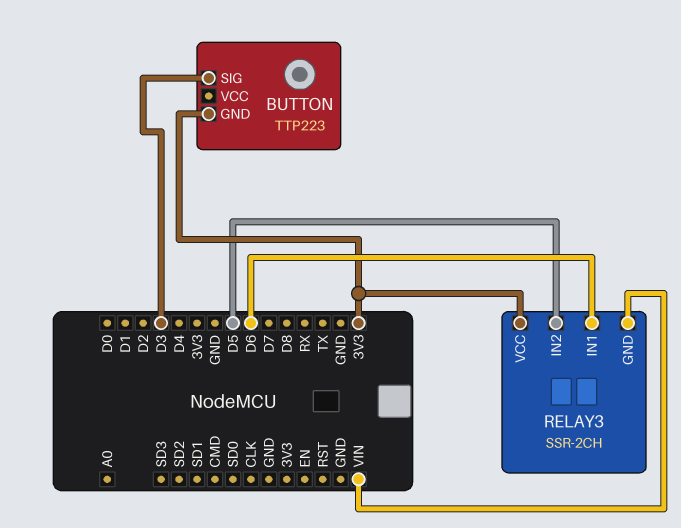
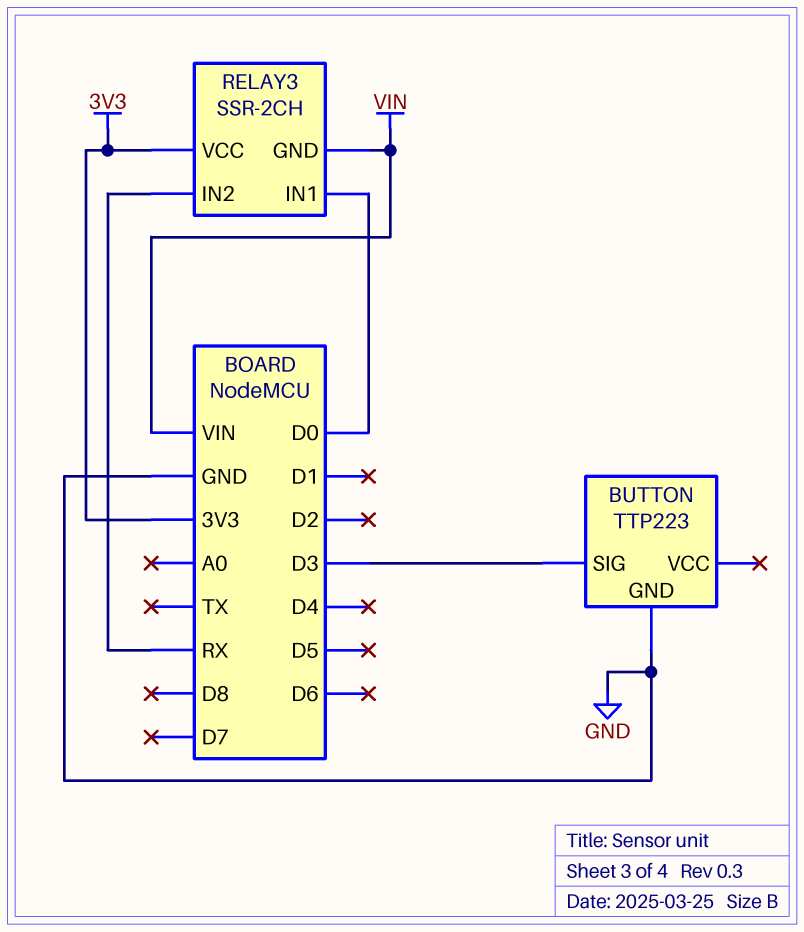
BUTTON pin GND: 3V3 -> GND
RELAY3 pin IN1: D6 -> D0
RELAY3 pin IN2: D5 -> RX

